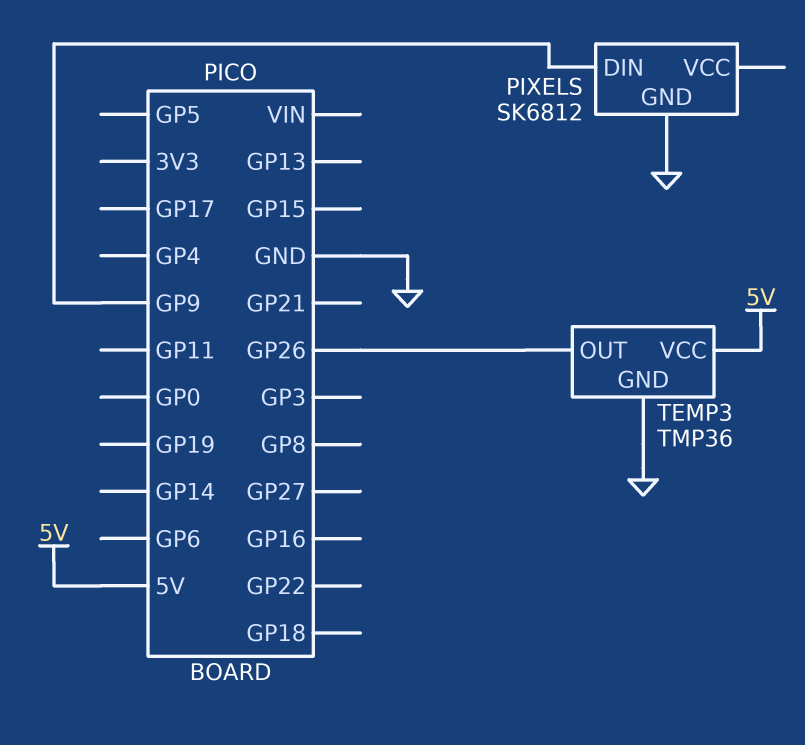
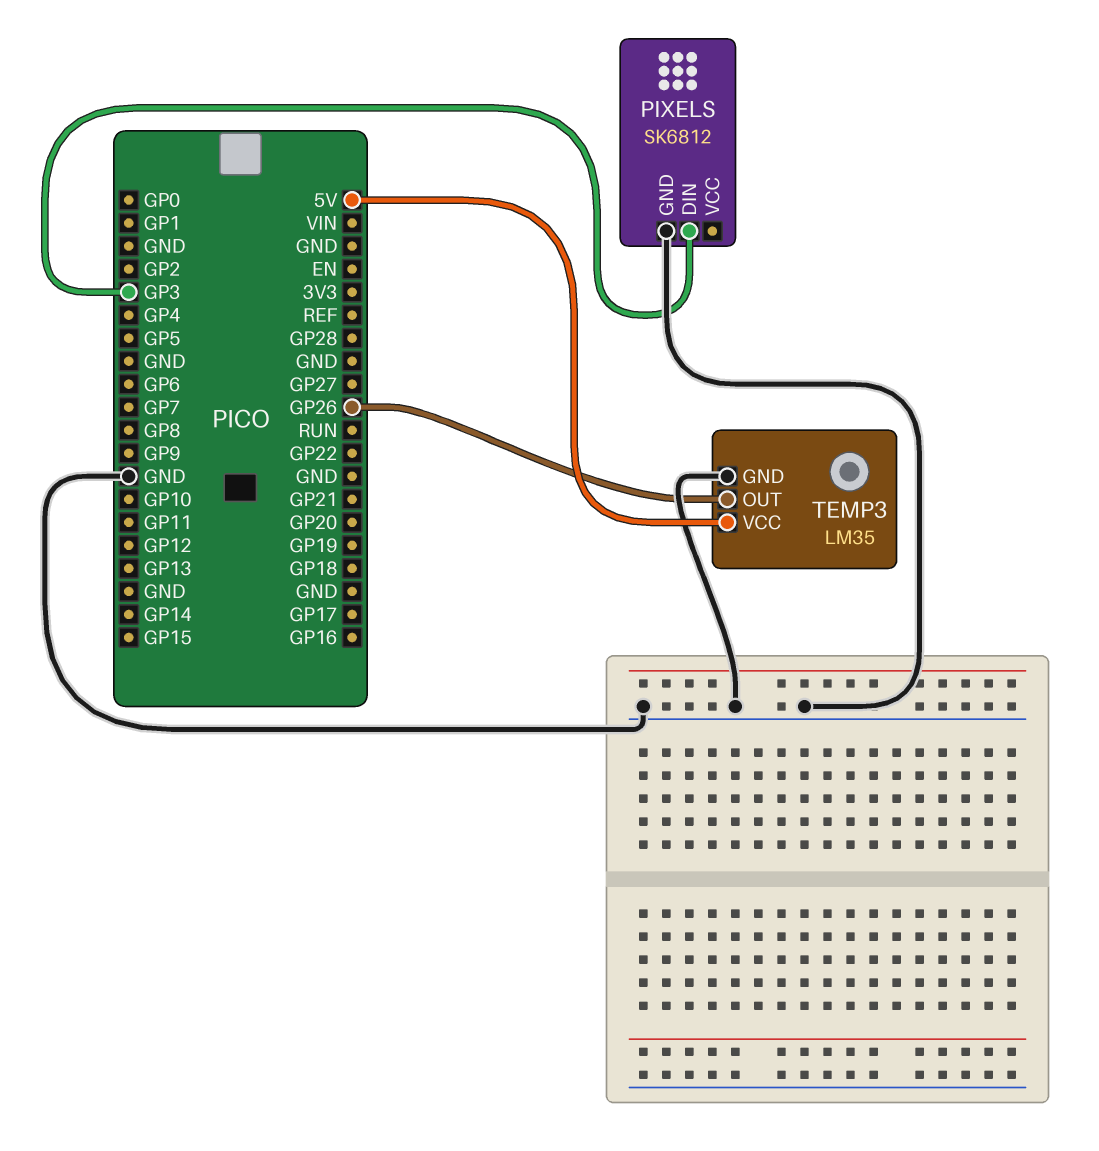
PIXELS pin DIN: GP9 -> GP3
TEMP3: TMP36 -> LM35

